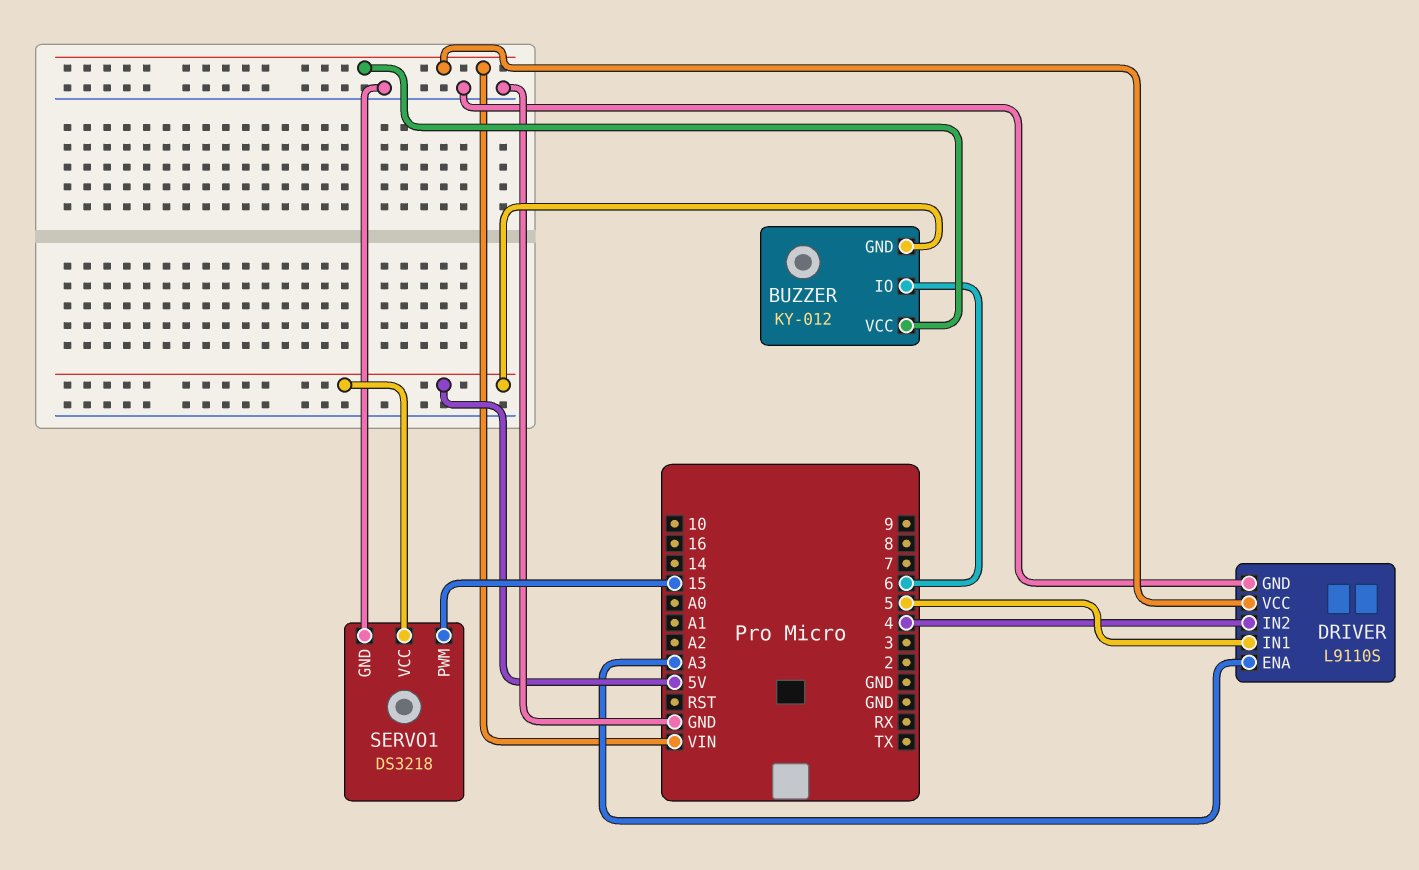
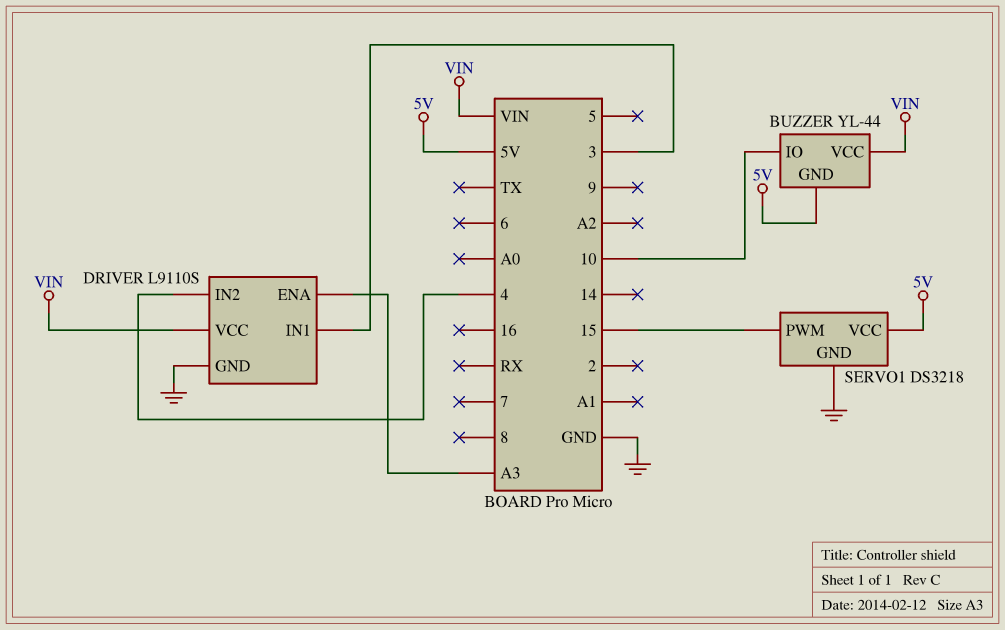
BUZZER: KY-012 -> YL-44
BUZZER pin IO: 6 -> 10
DRIVER pin IN1: 5 -> 3

